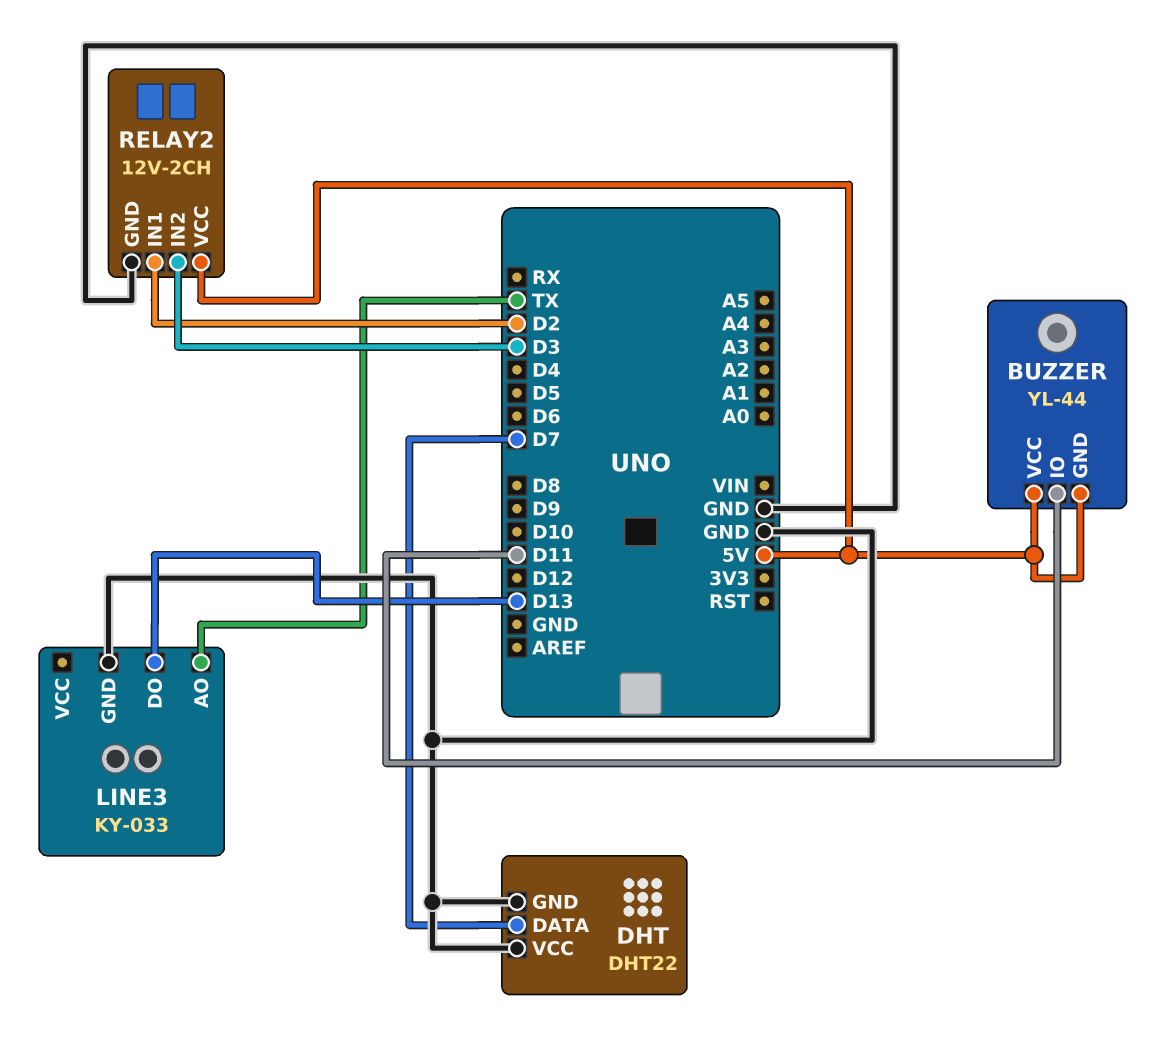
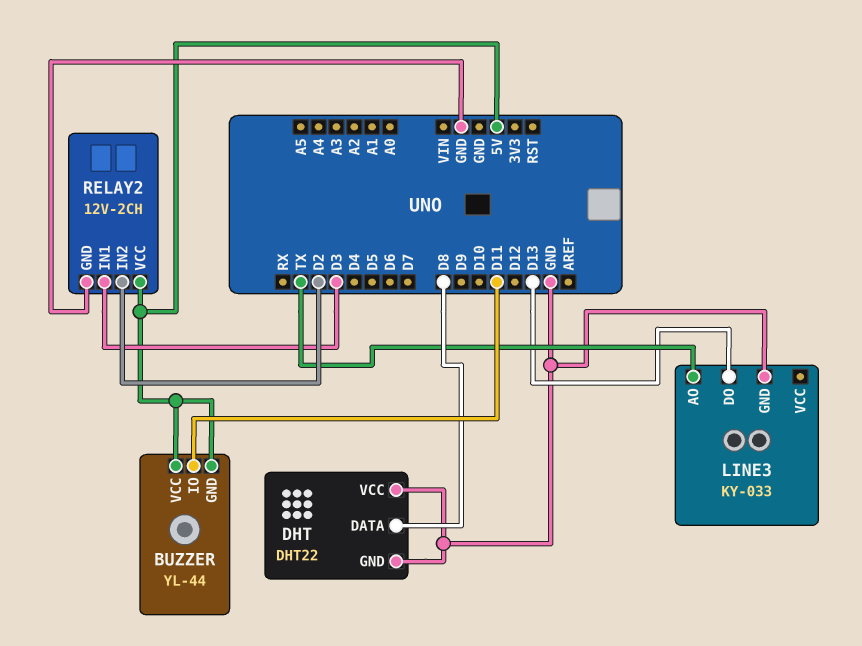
DHT pin DATA: D7 -> D8
RELAY2 pin IN1: D2 -> D3
RELAY2 pin IN2: D3 -> D2

